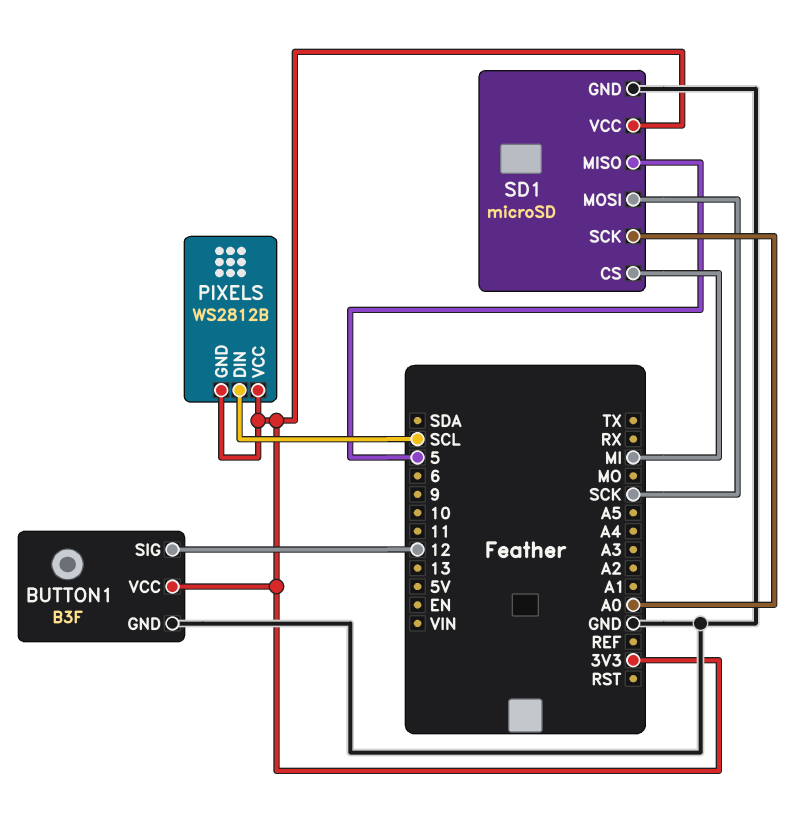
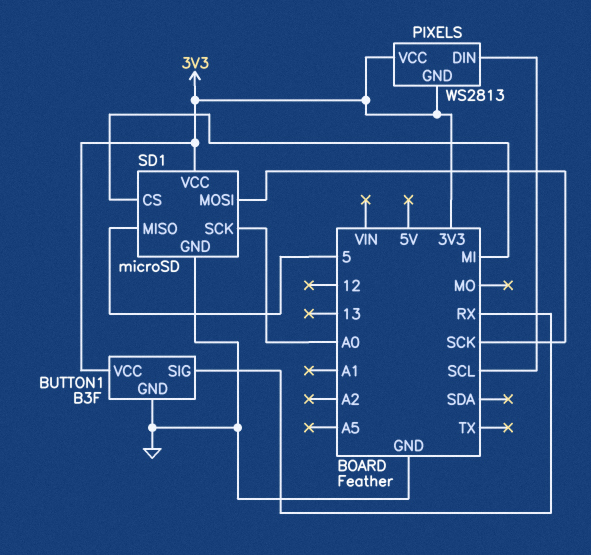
BUTTON1 pin SIG: 12 -> RX
PIXELS: WS2812B -> WS2813

